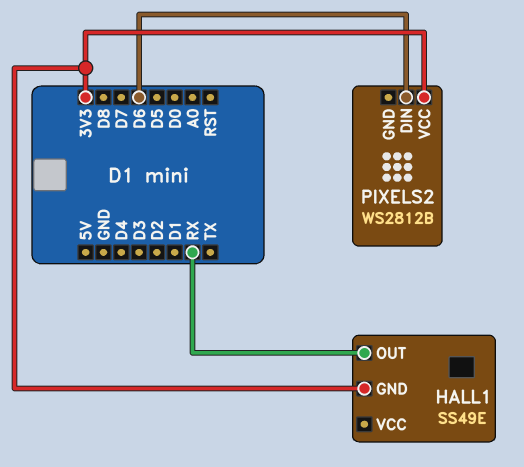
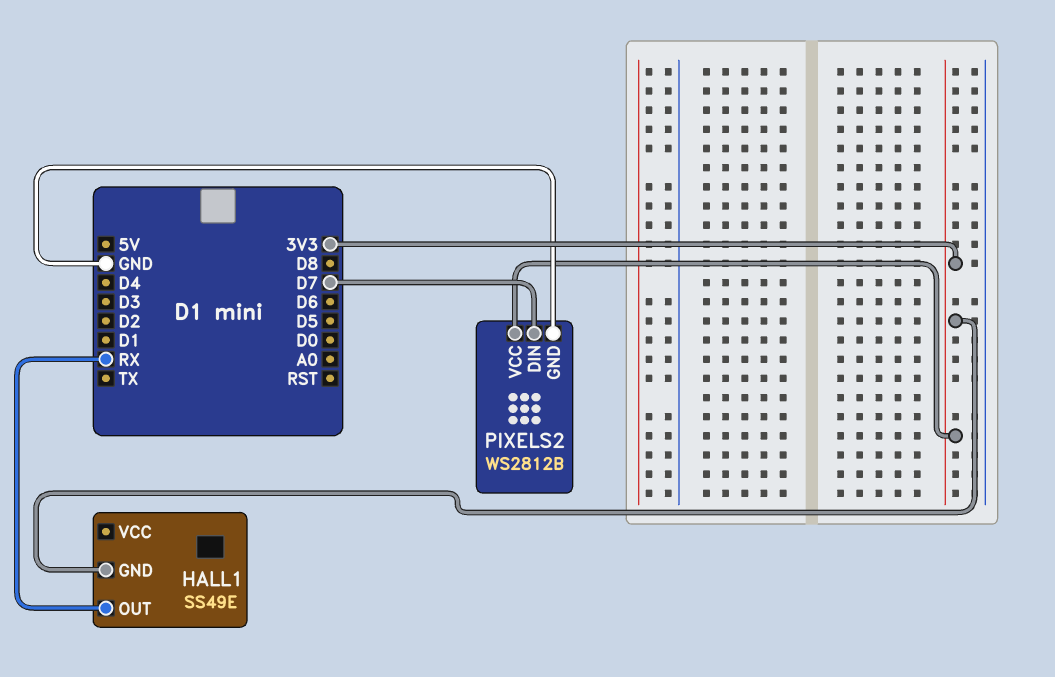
PIXELS2 pin DIN: D6 -> D7
PIXELS2 pin GND: none -> GND

